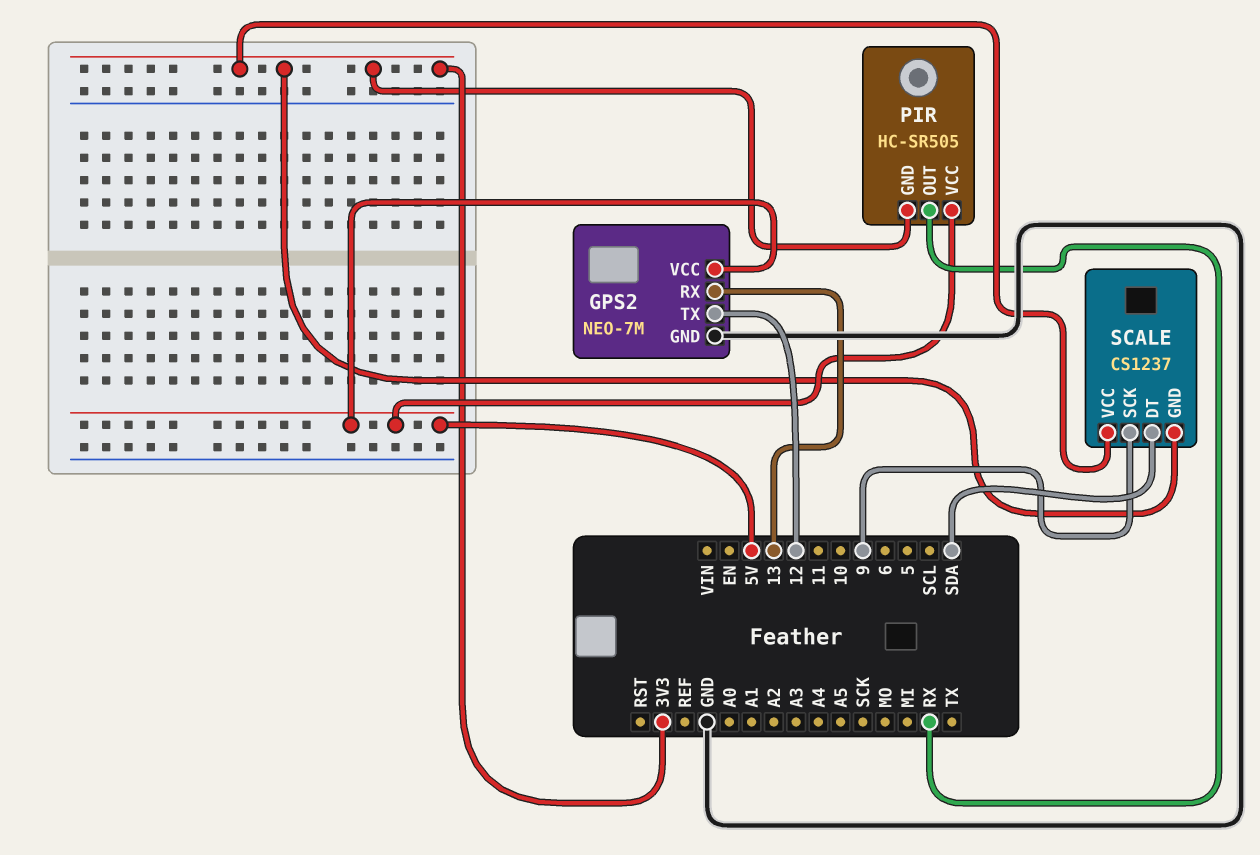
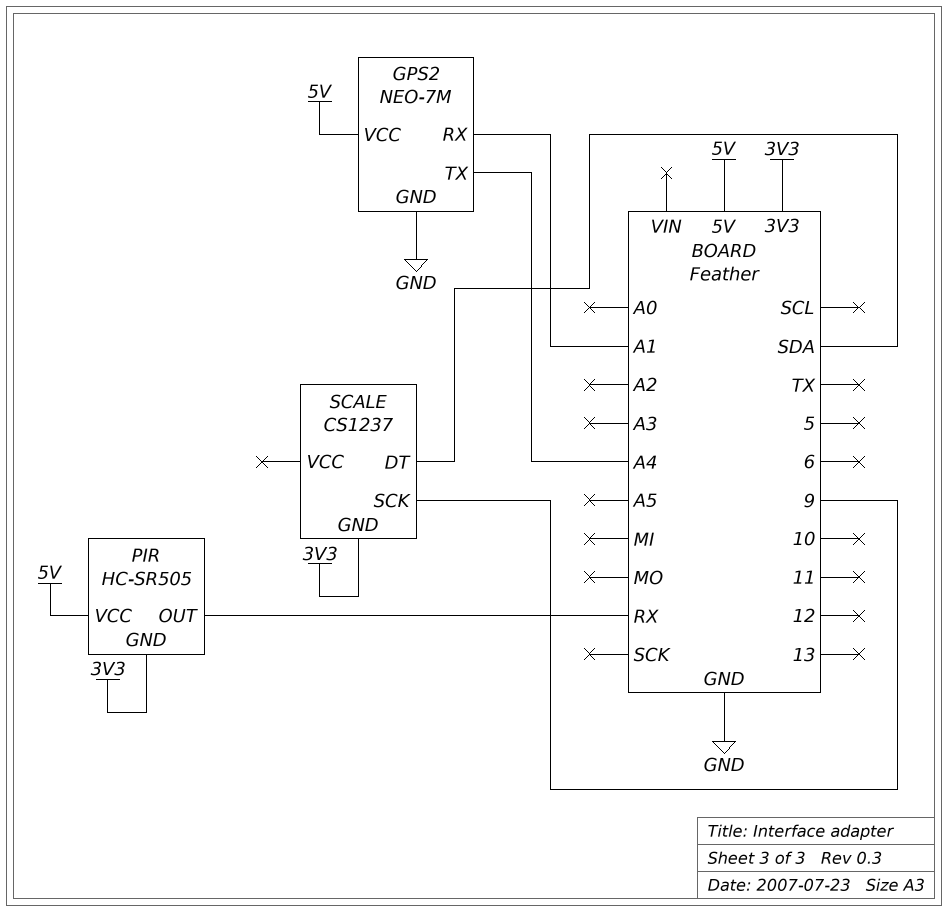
GPS2 pin RX: 13 -> A1
GPS2 pin TX: 12 -> A4
SCALE pin VCC: 3V3 -> none

